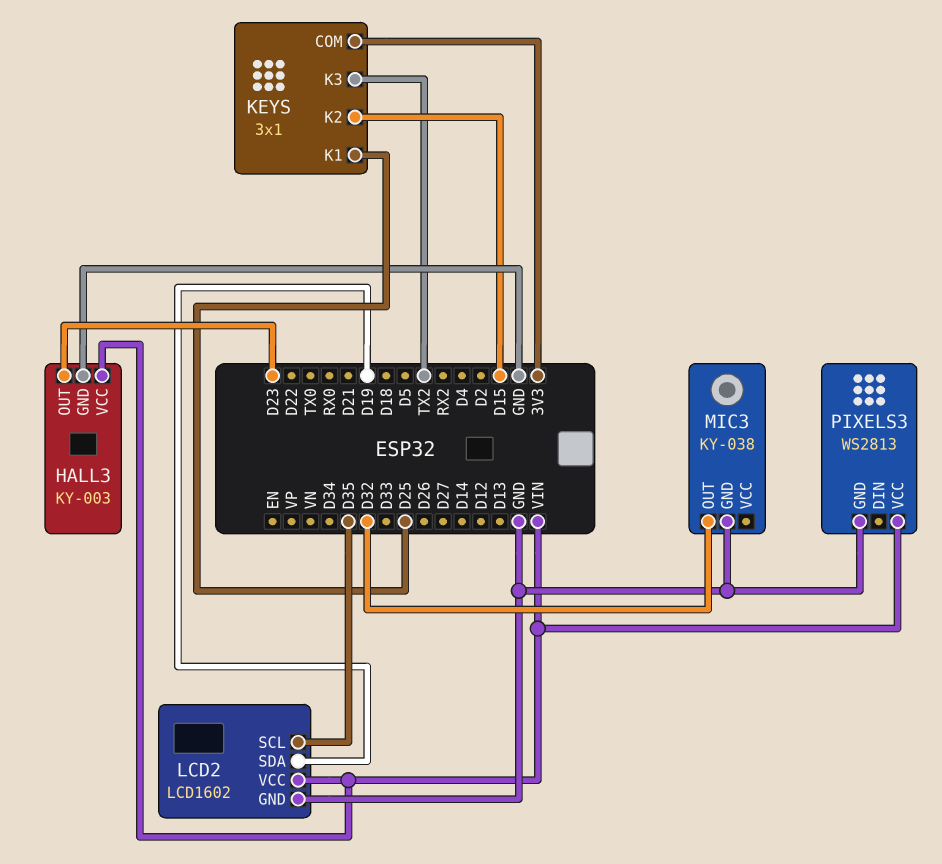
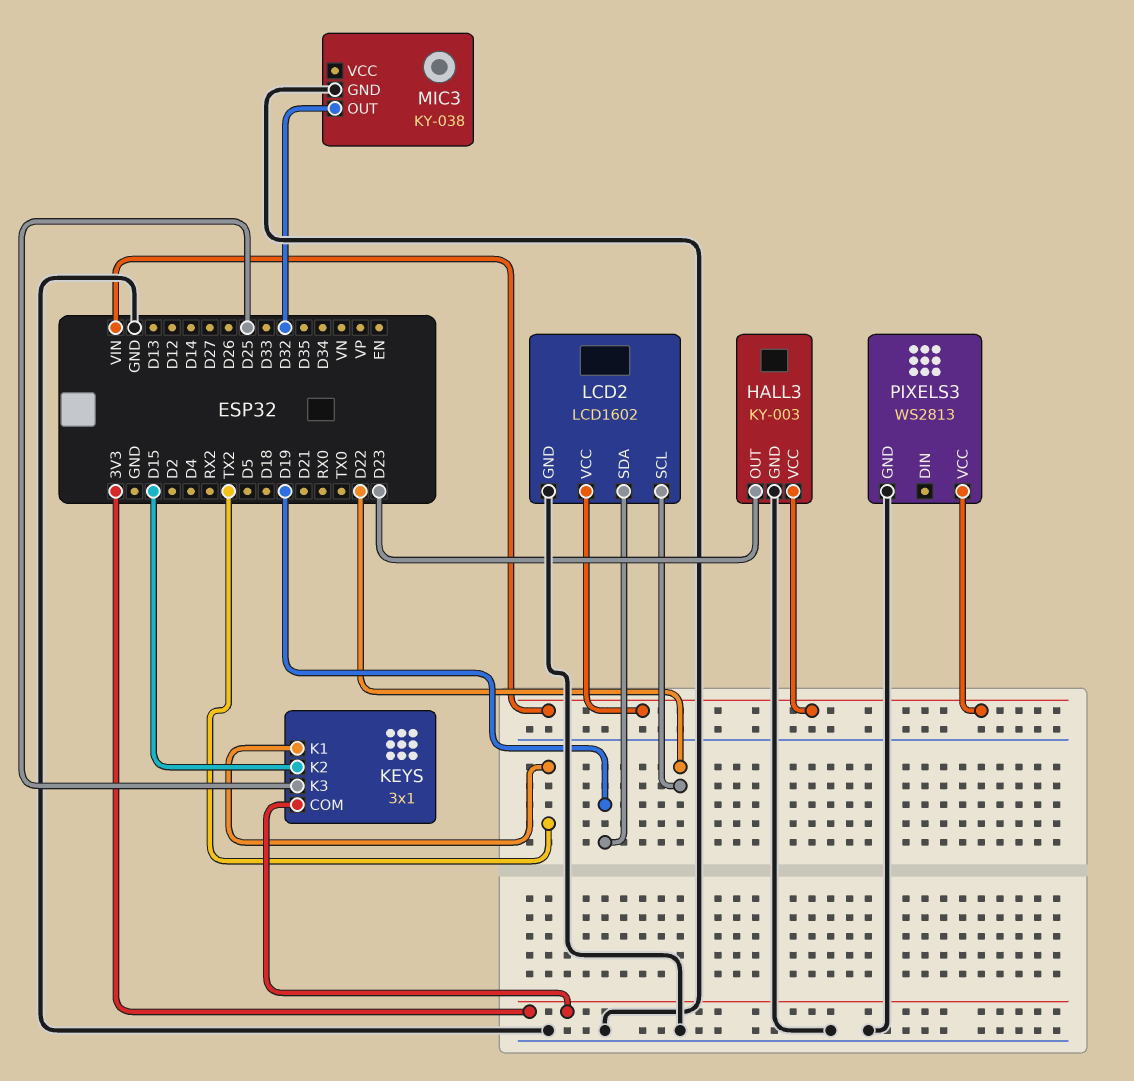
KEYS pin K1: D25 -> TX2
KEYS pin K3: TX2 -> D25
LCD2 pin SCL: D35 -> D22

